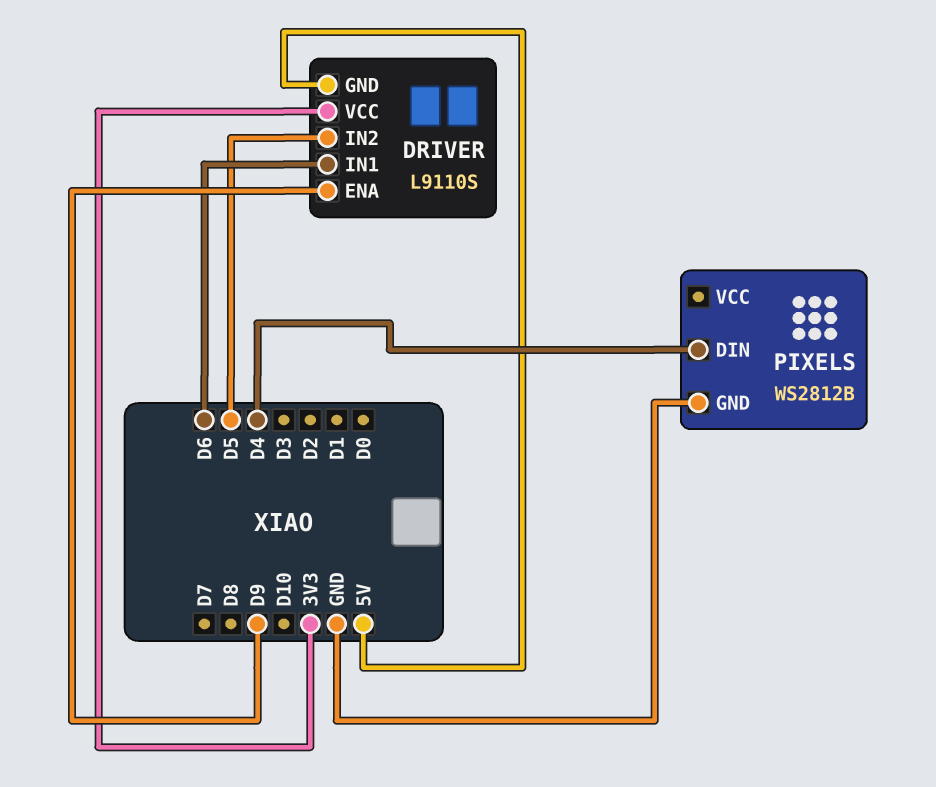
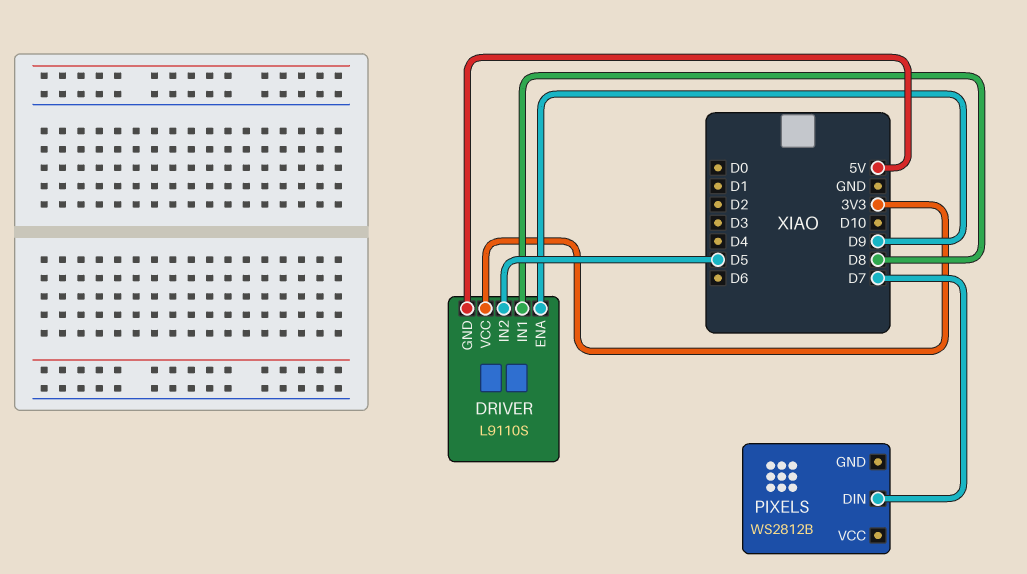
DRIVER pin IN1: D6 -> D8
PIXELS pin DIN: D4 -> D7
PIXELS pin GND: GND -> none

